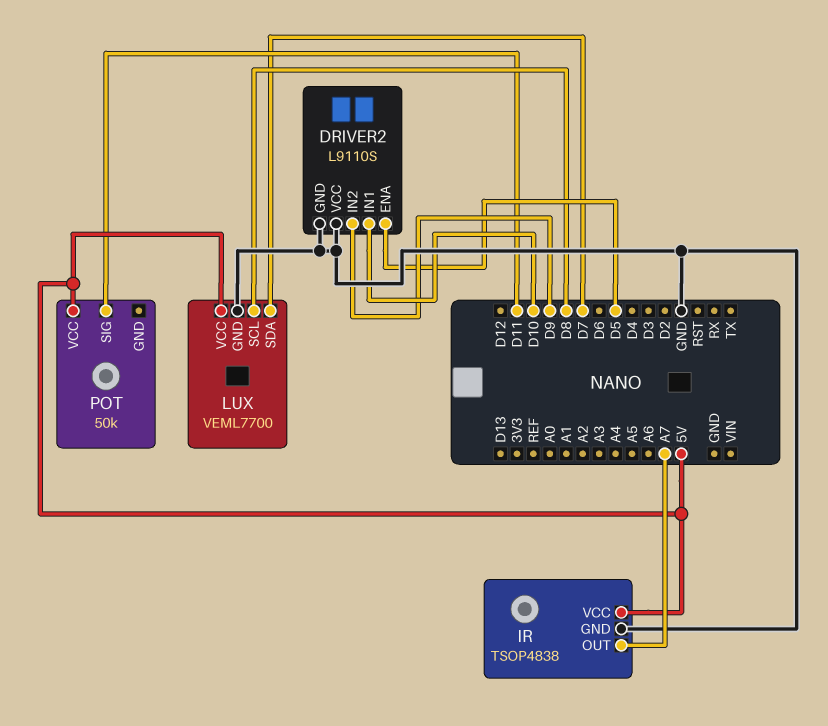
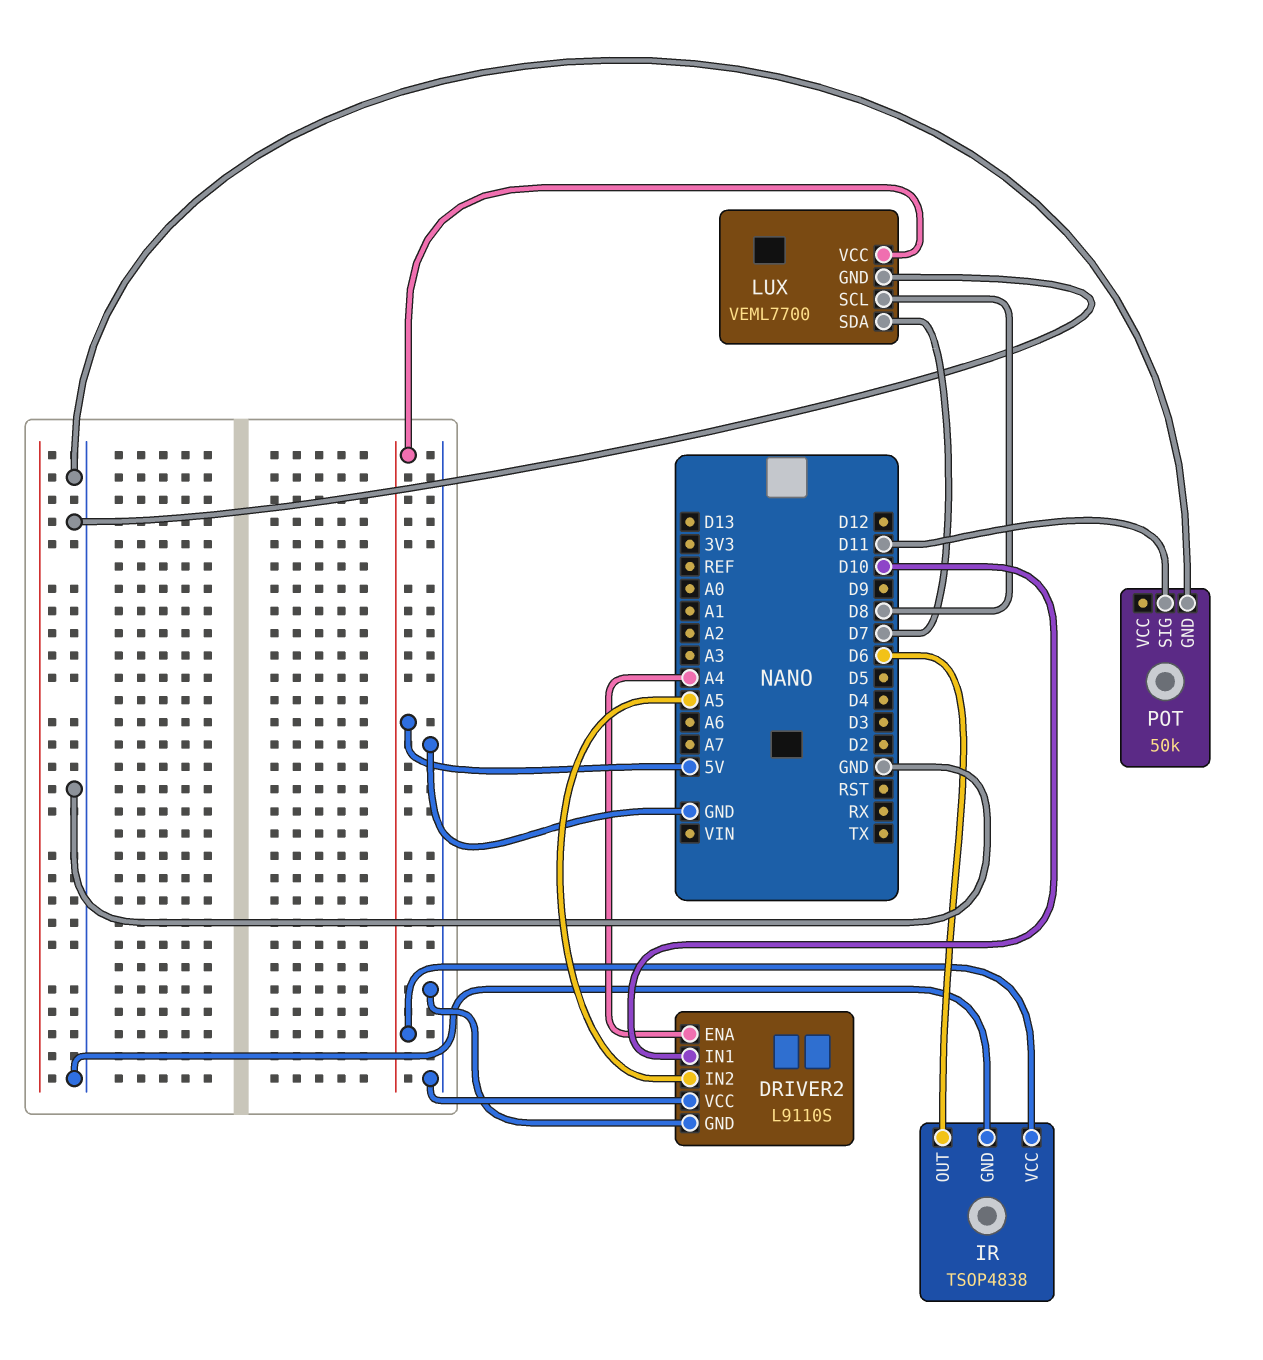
DRIVER2 pin ENA: D5 -> A4
DRIVER2 pin IN2: D9 -> A5
IR pin OUT: A7 -> D6
POT pin GND: none -> GND
POT pin VCC: 5V -> none

